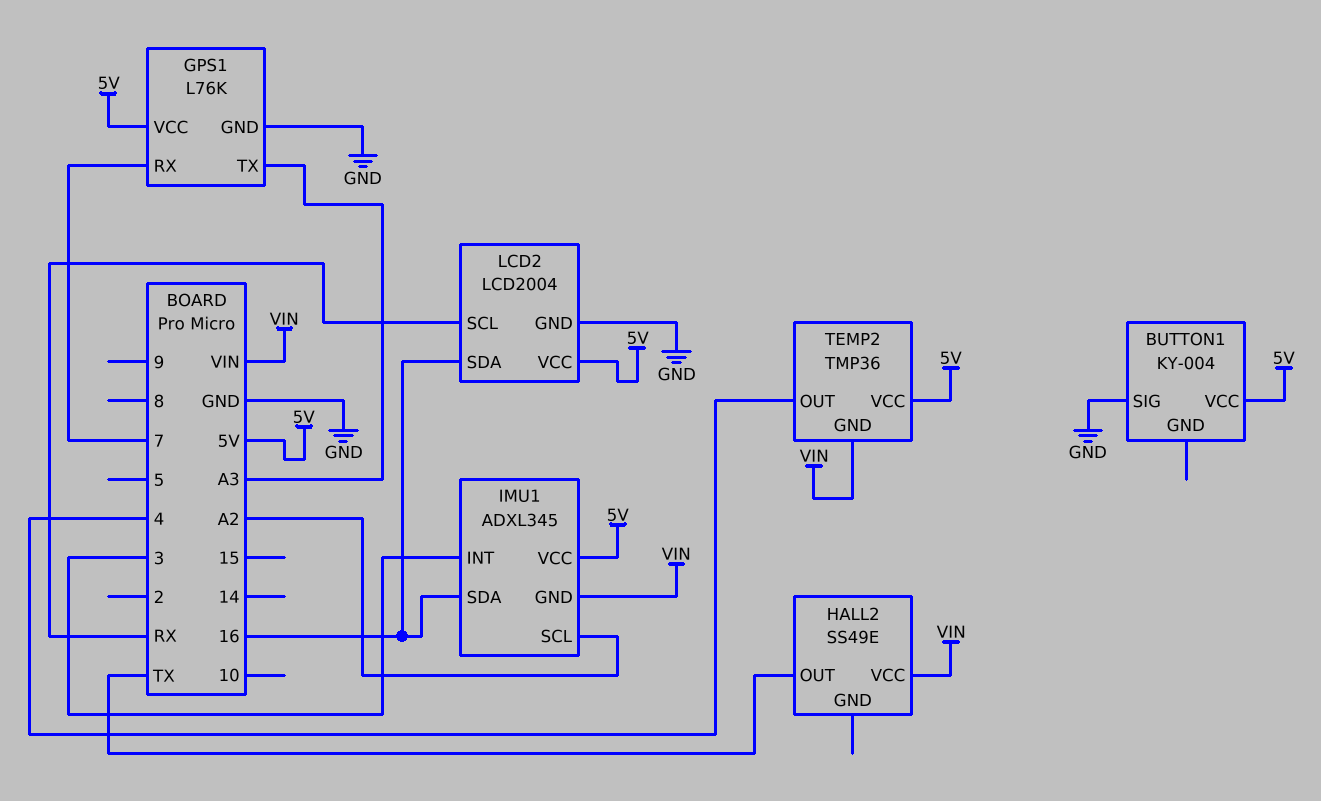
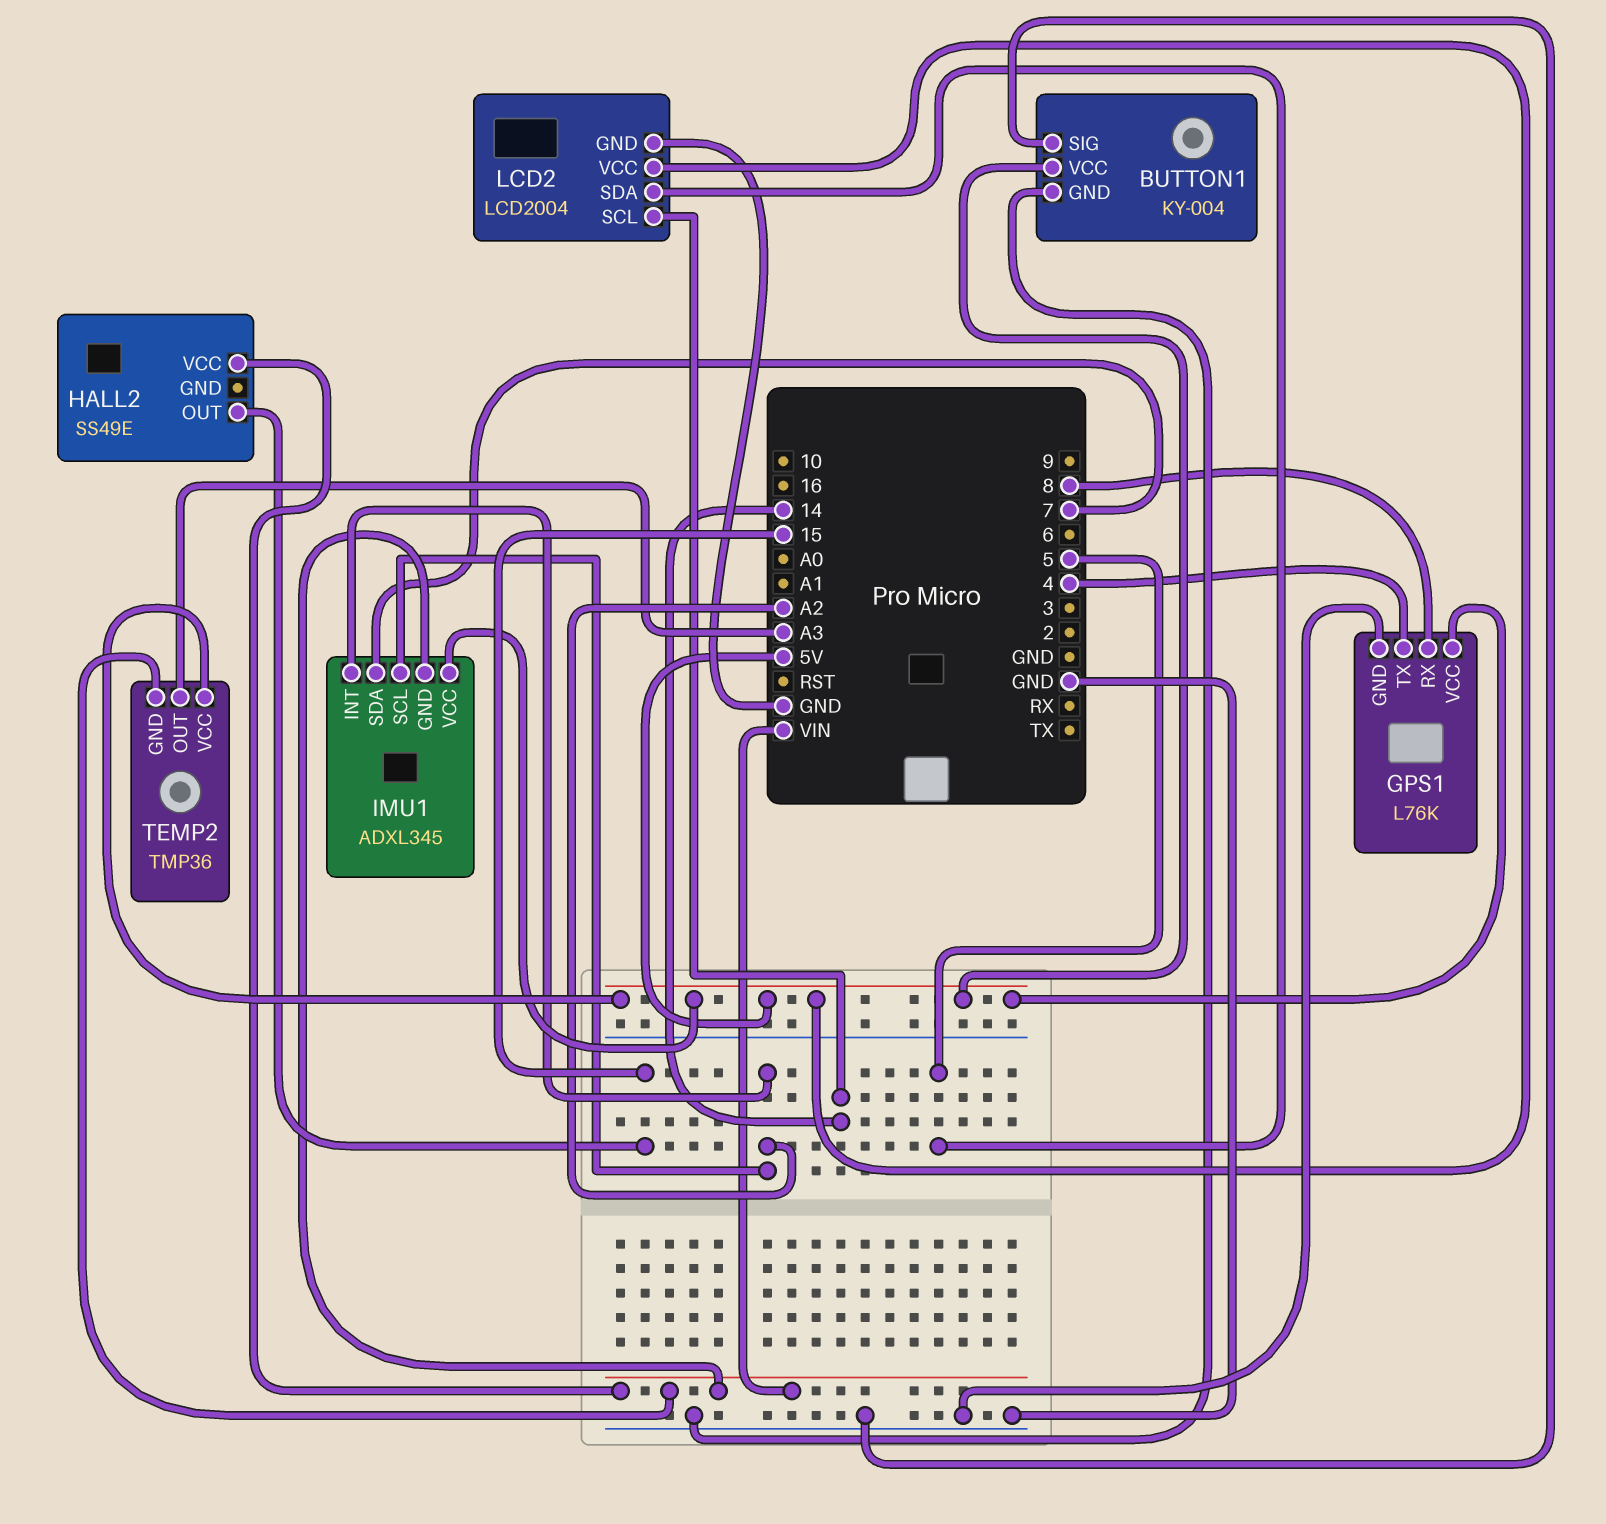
BUTTON1 pin GND: none -> GND
GPS1 pin RX: 7 -> 8
GPS1 pin TX: A3 -> 4
HALL2 pin OUT: TX -> 15
IMU1 pin INT: 3 -> A2
IMU1 pin SDA: 16 -> 7
LCD2 pin SCL: RX -> 14
LCD2 pin SDA: 16 -> 5
TEMP2 pin OUT: 4 -> A3

